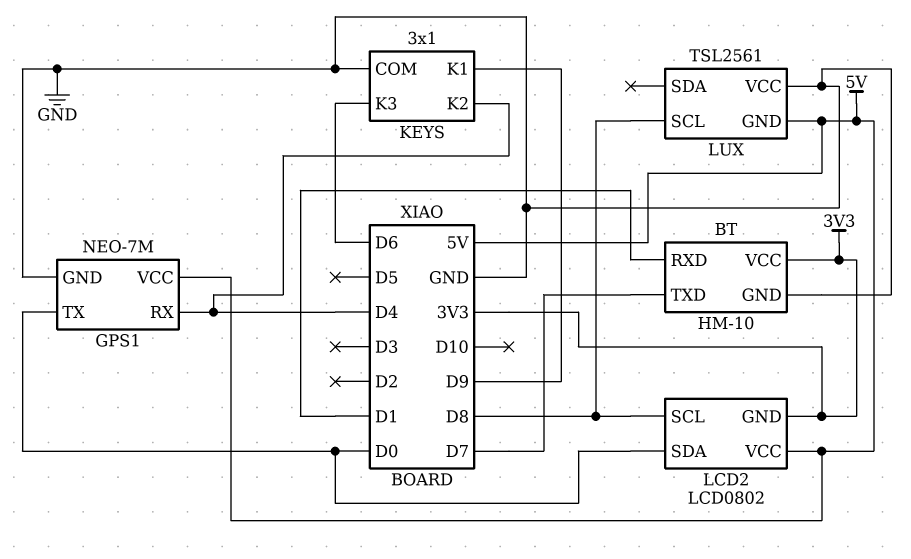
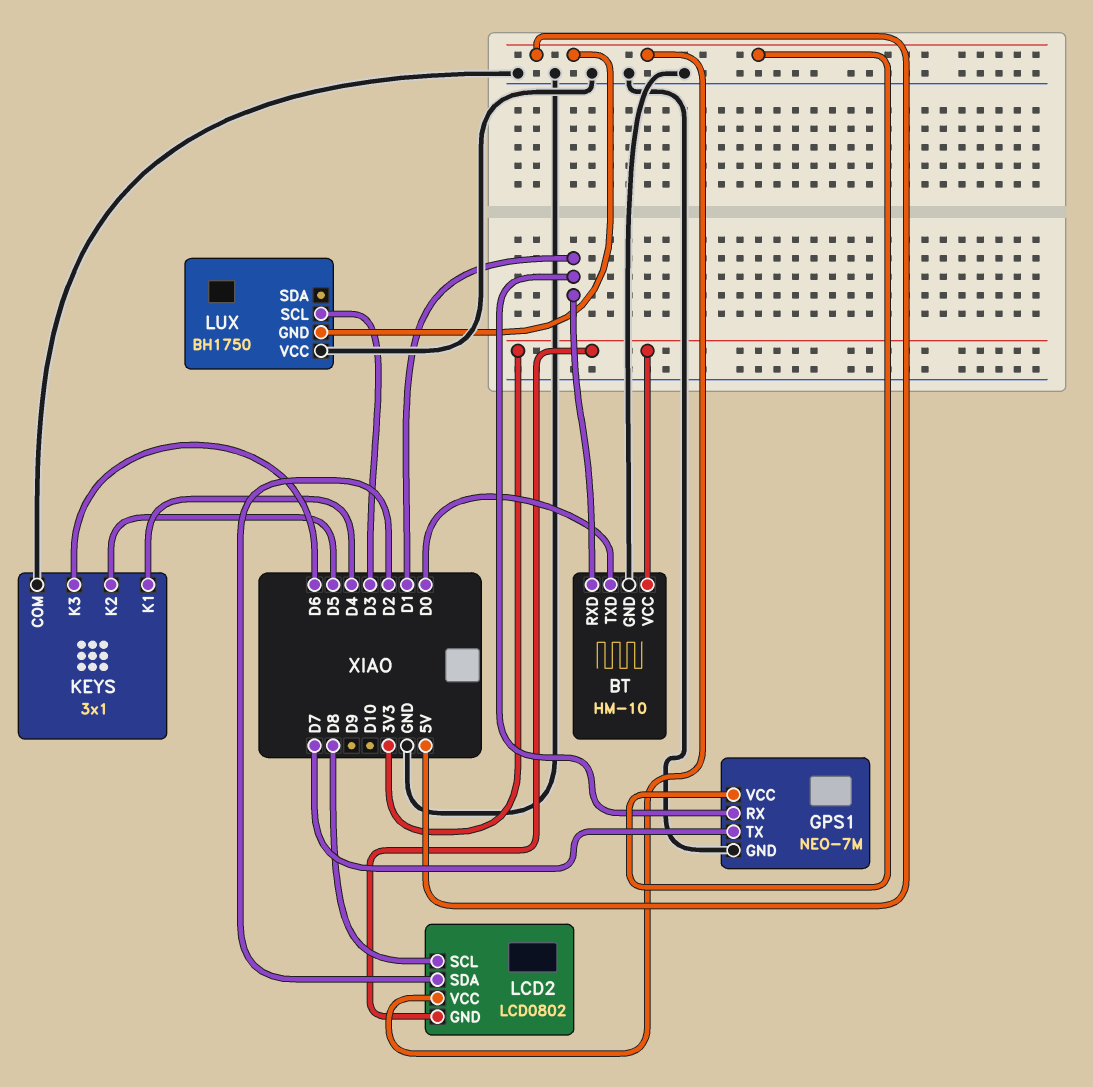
BT pin TXD: D7 -> D0
GPS1 pin RX: D4 -> D1
GPS1 pin TX: D0 -> D7
KEYS pin K1: D9 -> D4
KEYS pin K2: D4 -> D5
LCD2 pin SDA: D0 -> D2
LUX: TSL2561 -> BH1750
LUX pin SCL: D8 -> D3

